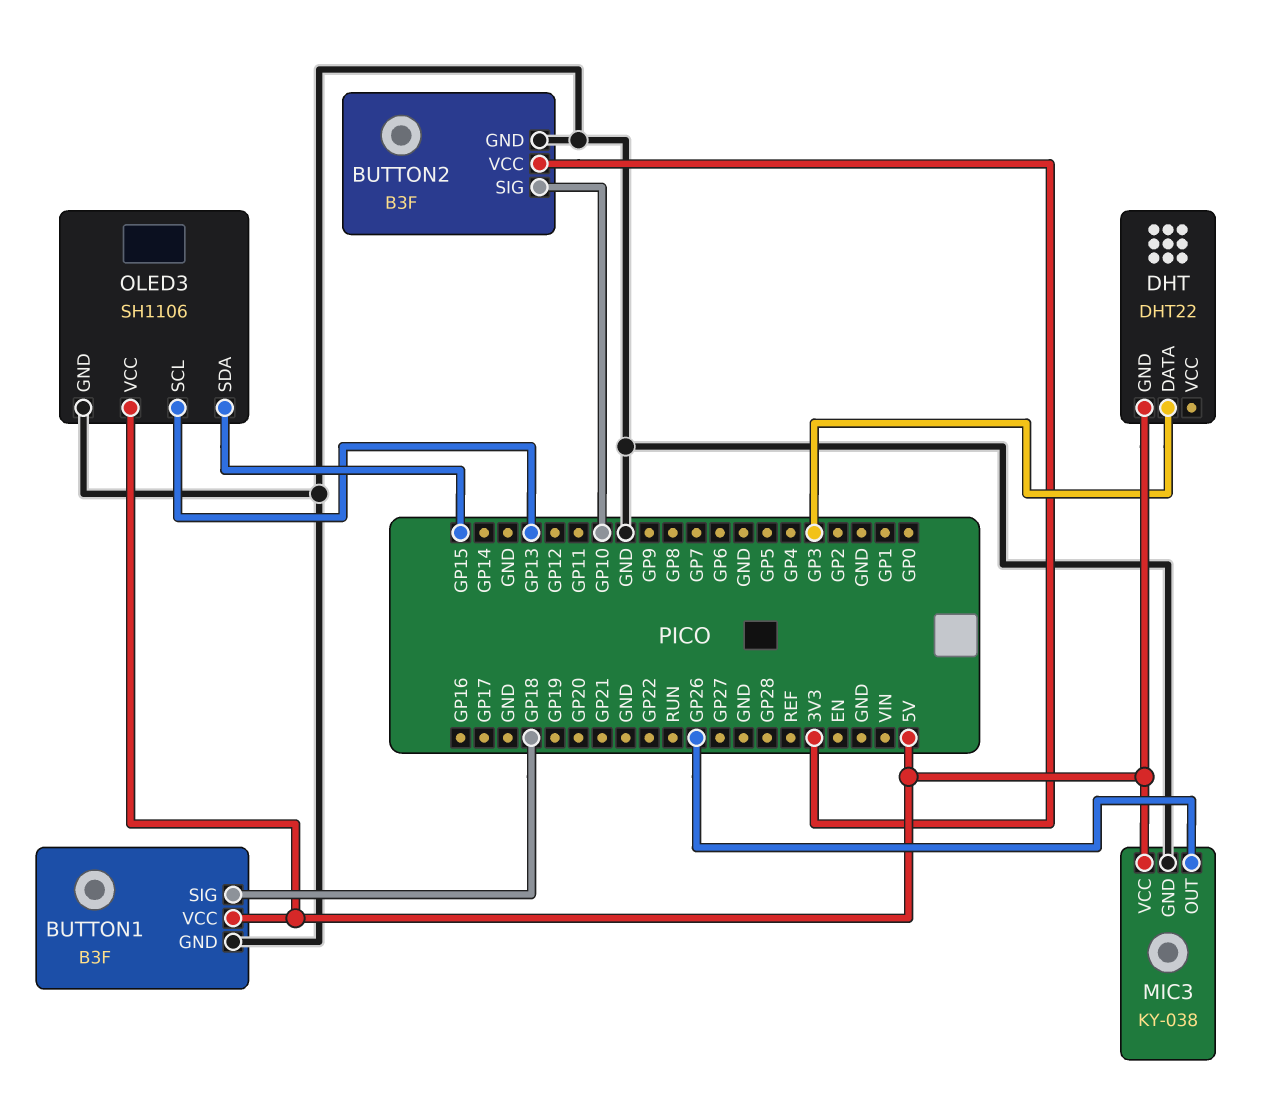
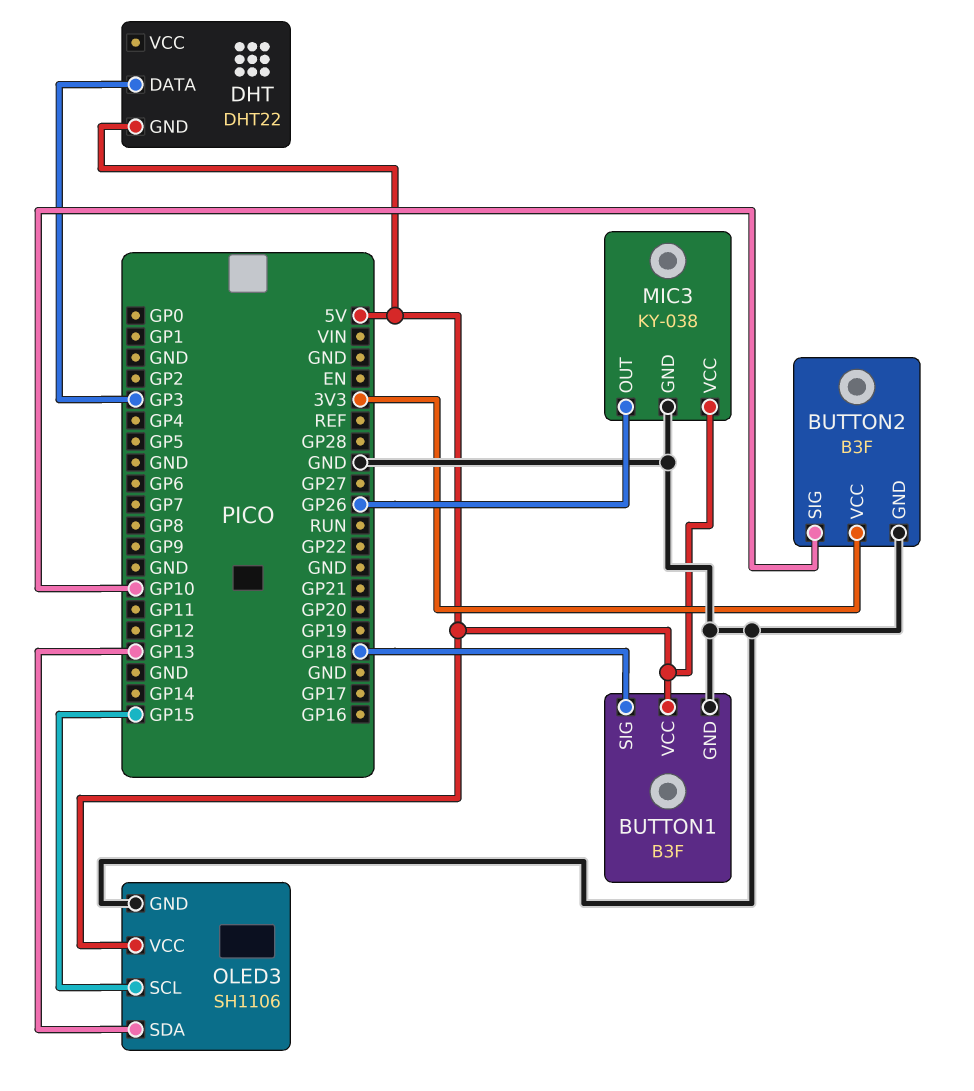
OLED3 pin SCL: GP13 -> GP15
OLED3 pin SDA: GP15 -> GP13

